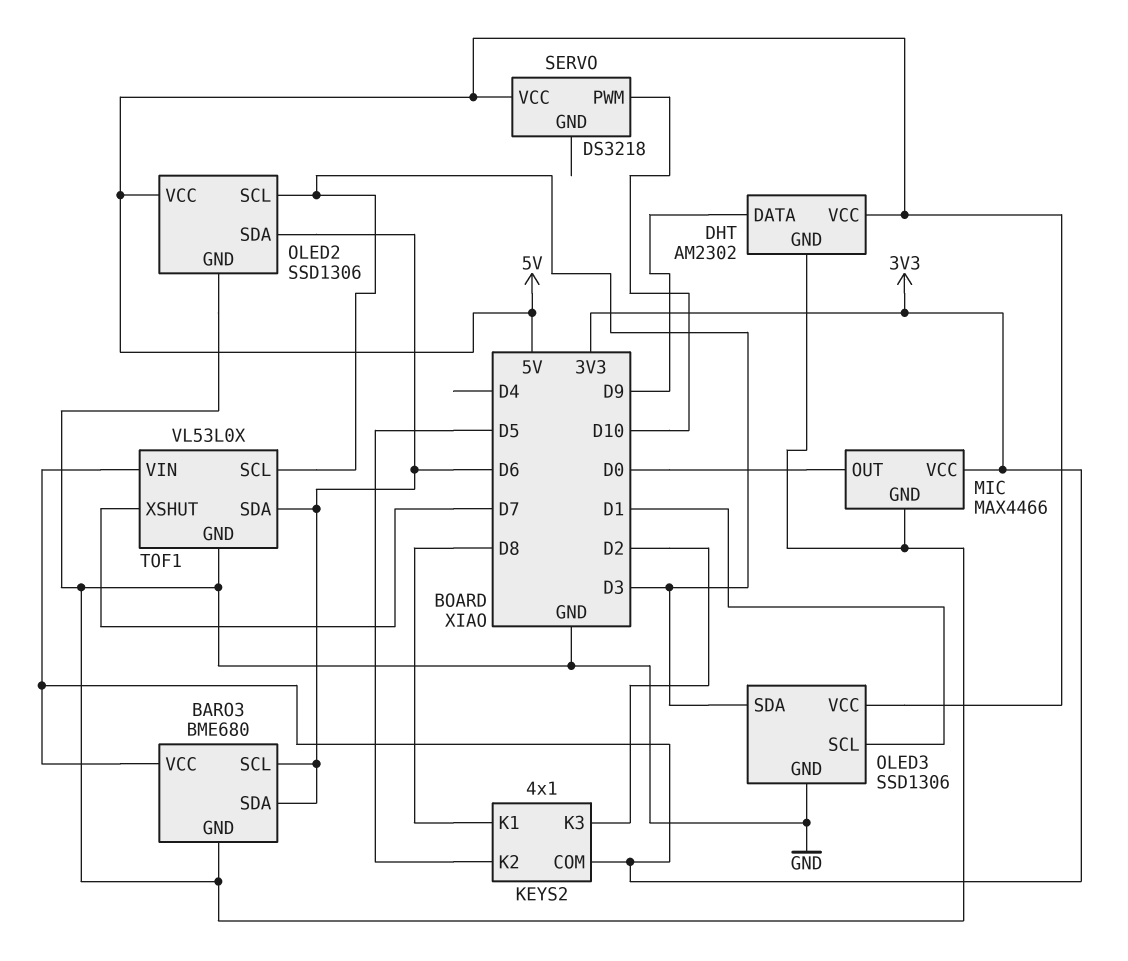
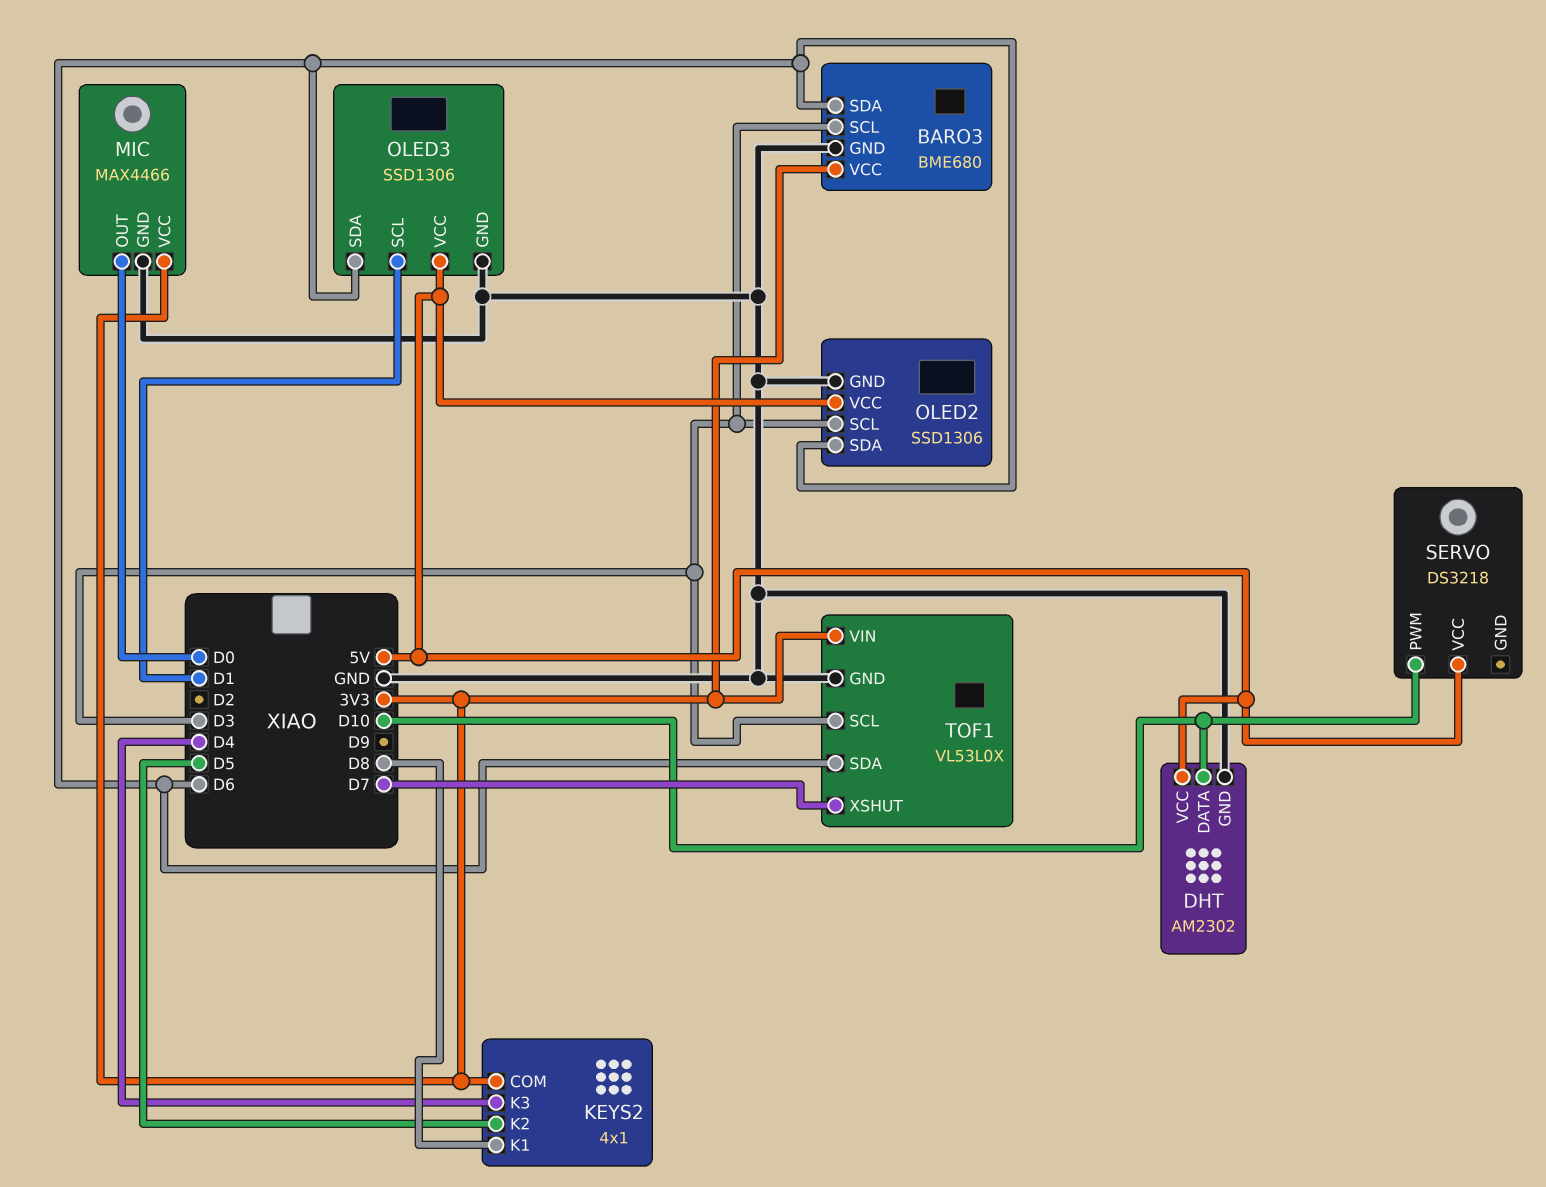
BARO3 pin SCL: D6 -> D3
DHT pin DATA: D9 -> D10
KEYS2 pin K3: D2 -> D4
OLED3 pin SDA: D3 -> D6

